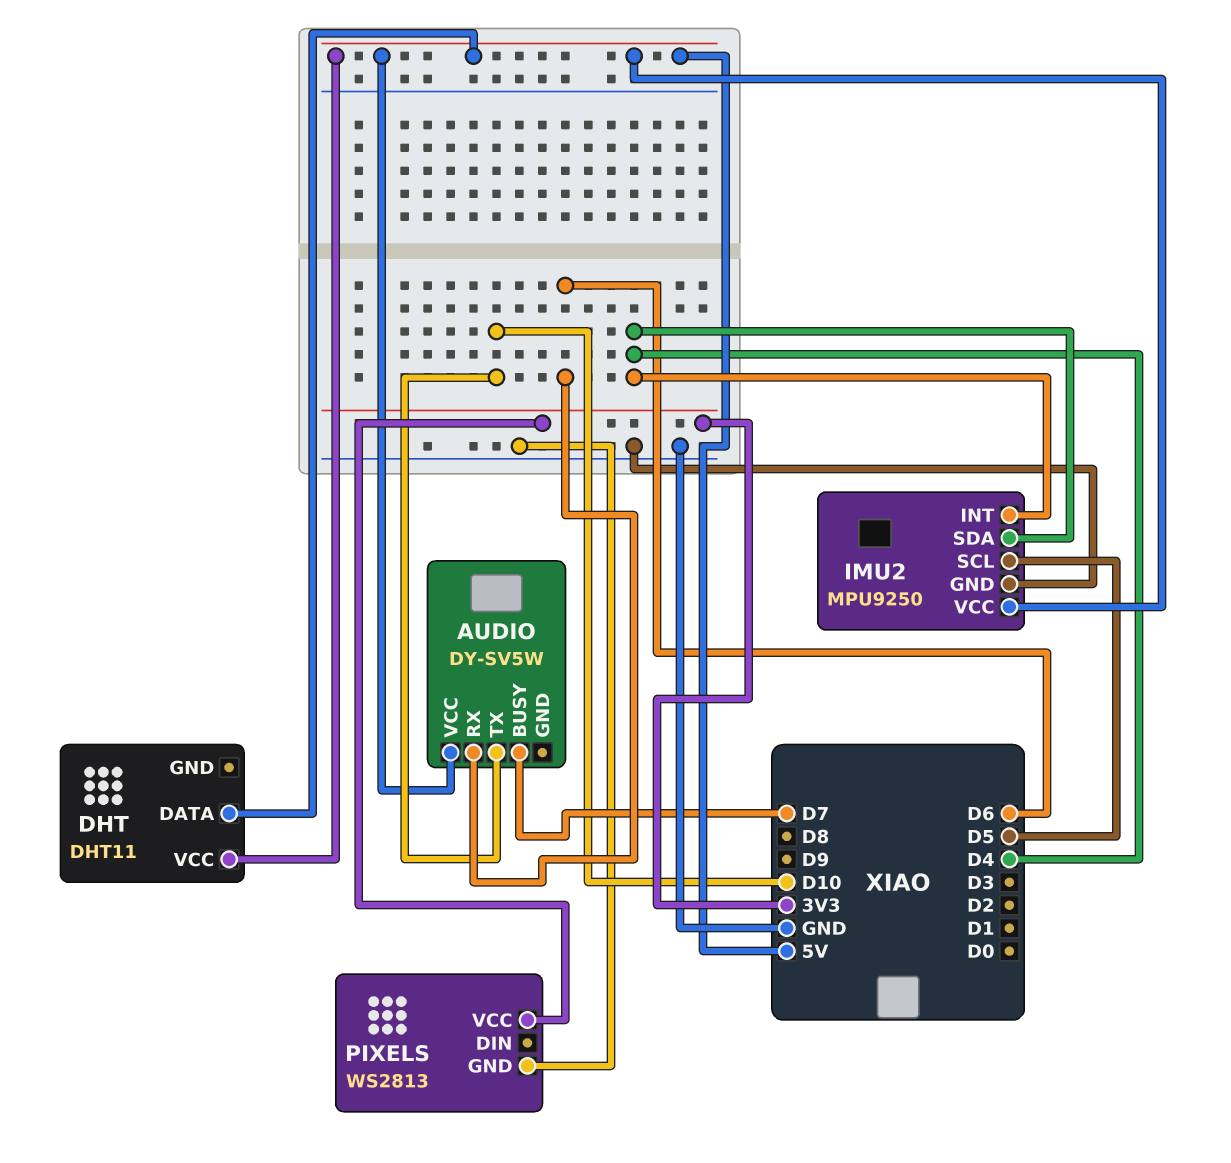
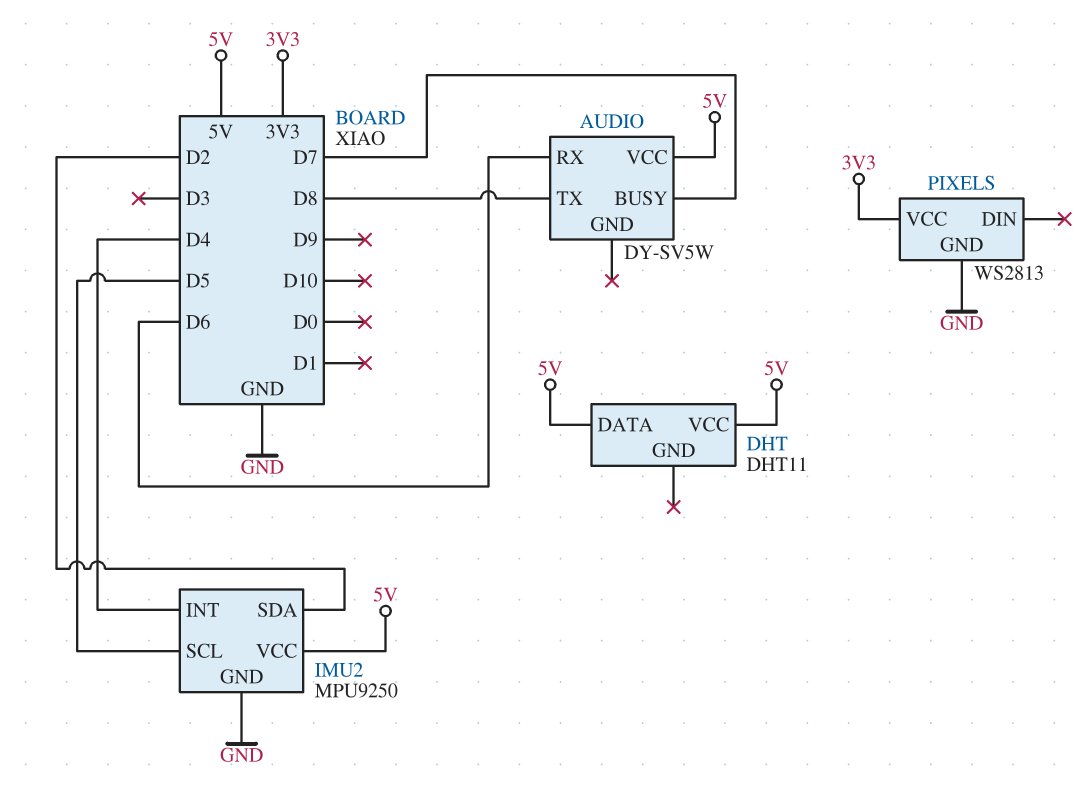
AUDIO pin TX: D10 -> D8
IMU2 pin SDA: D4 -> D2

